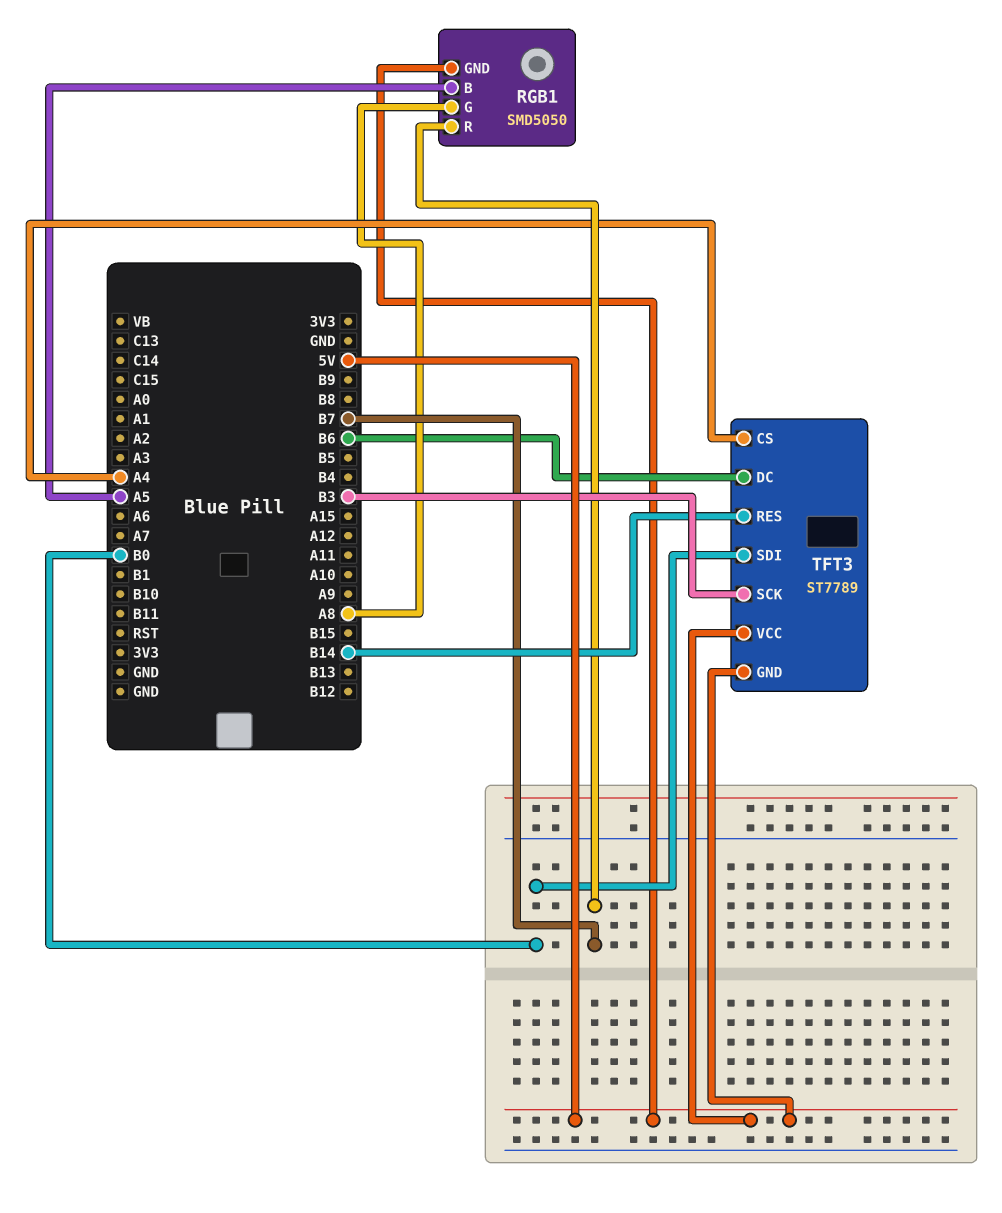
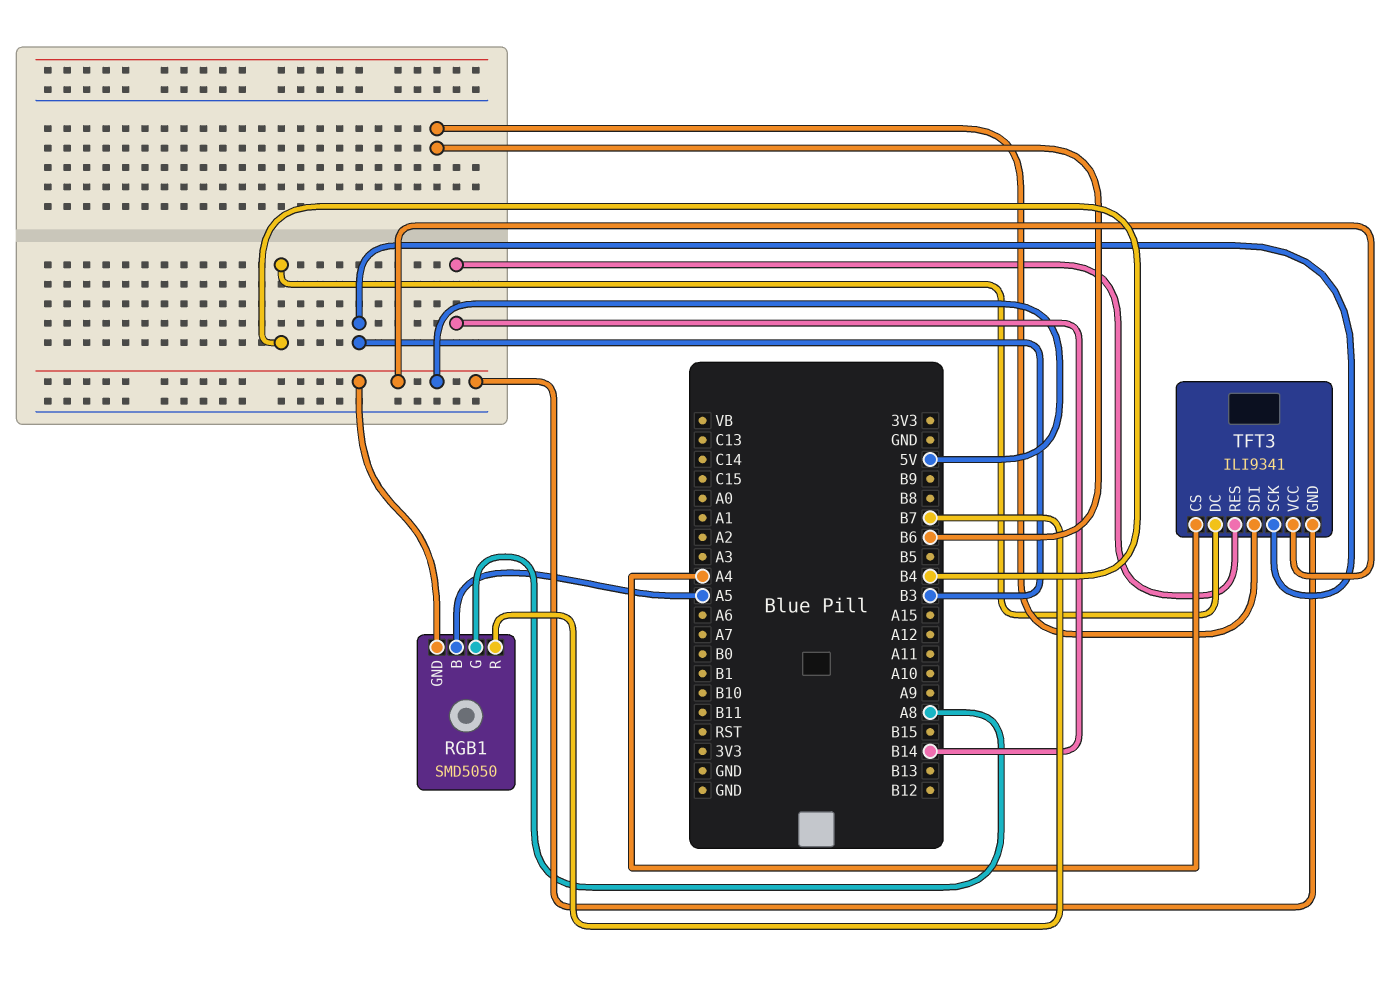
TFT3: ST7789 -> ILI9341
TFT3 pin DC: B6 -> B4
TFT3 pin SDI: B0 -> B6

